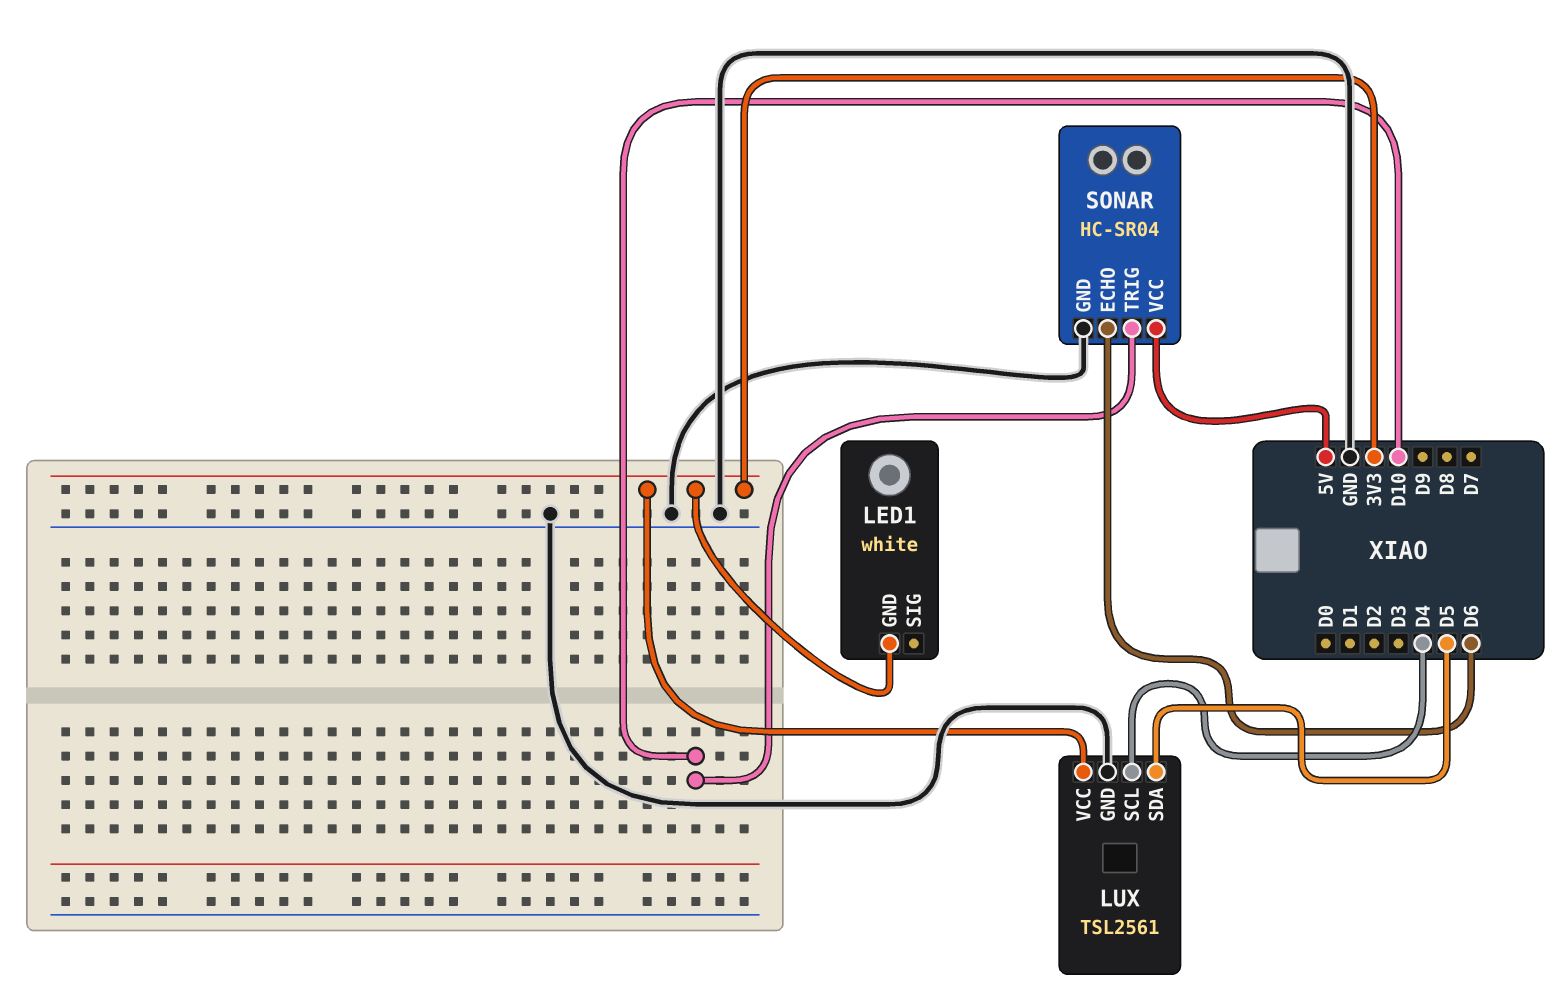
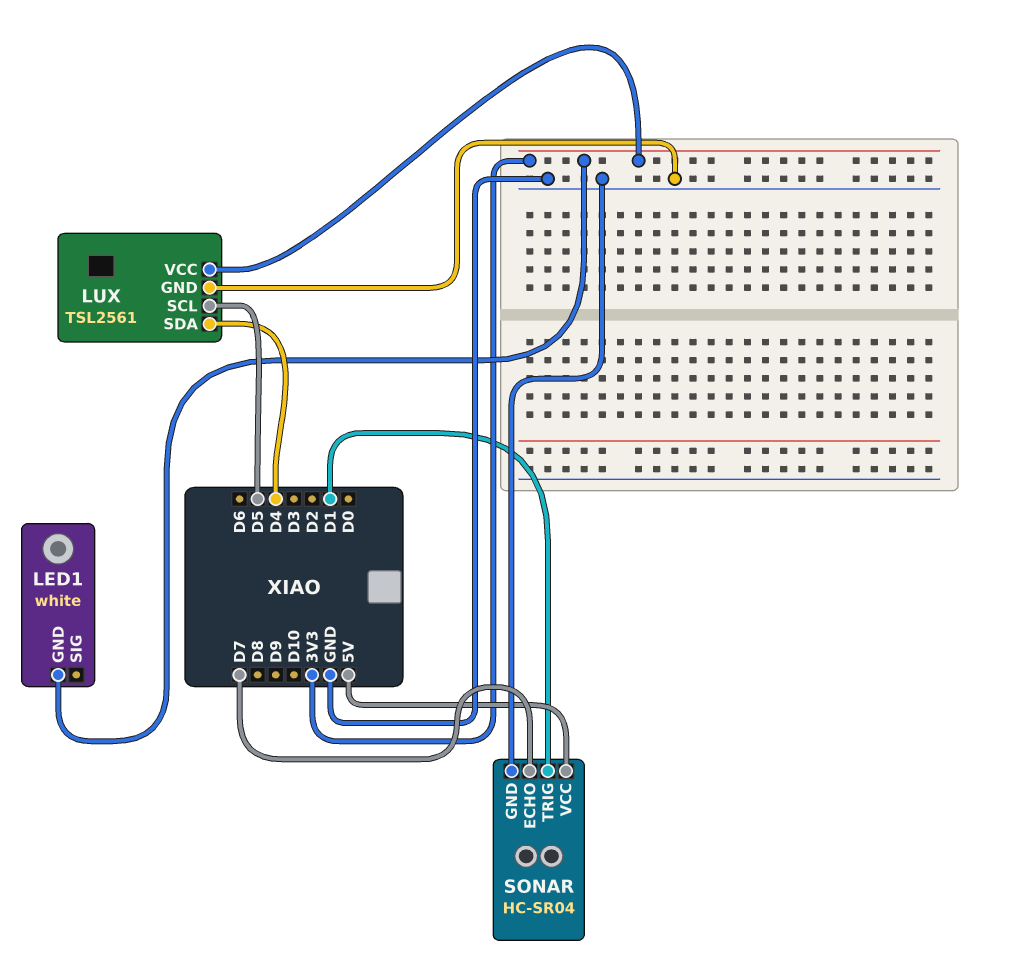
LUX pin SCL: D4 -> D5
LUX pin SDA: D5 -> D4
SONAR pin ECHO: D6 -> D7
SONAR pin TRIG: D10 -> D1

